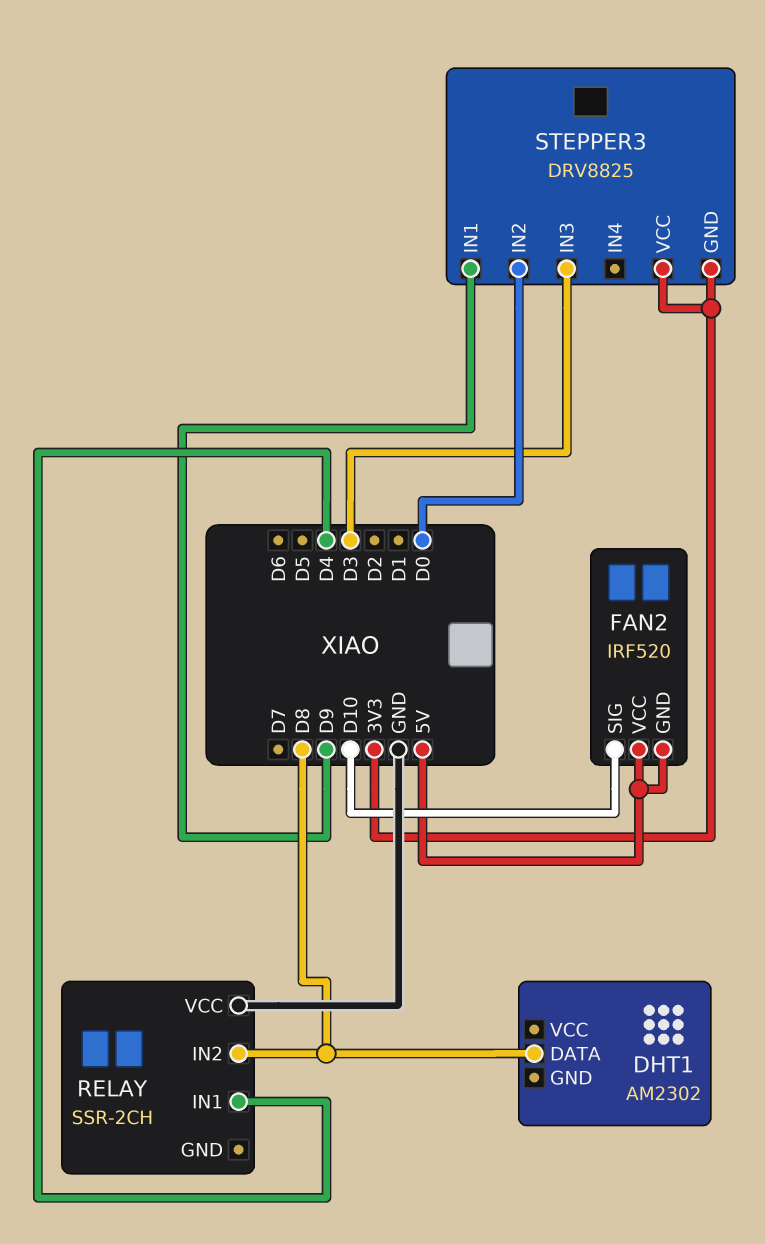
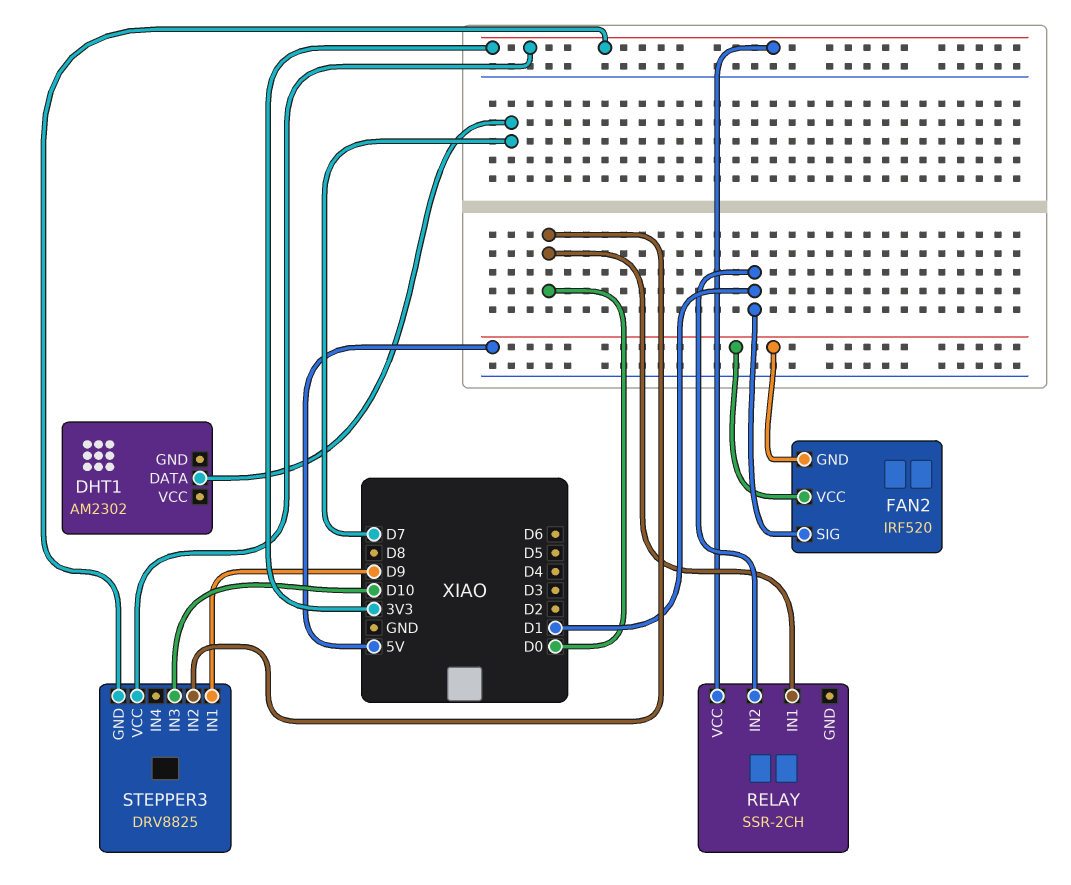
DHT1 pin DATA: D8 -> D7
FAN2 pin SIG: D10 -> D1
RELAY pin IN1: D4 -> D0
RELAY pin IN2: D8 -> D1
RELAY pin VCC: GND -> 3V3
STEPPER3 pin IN3: D3 -> D10

